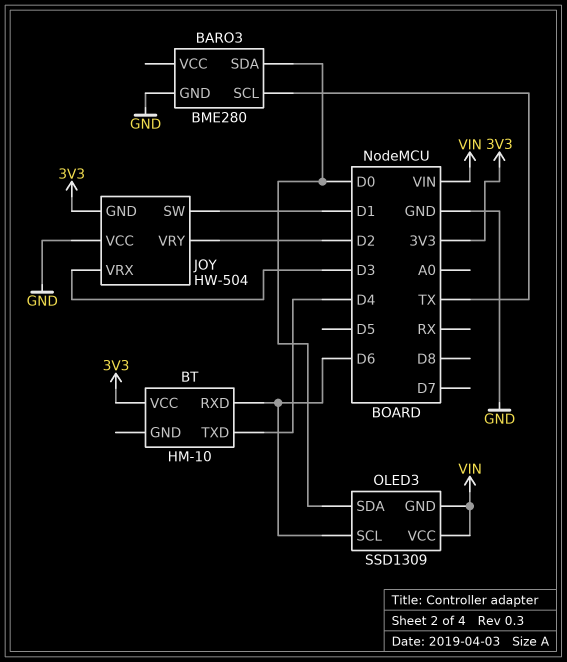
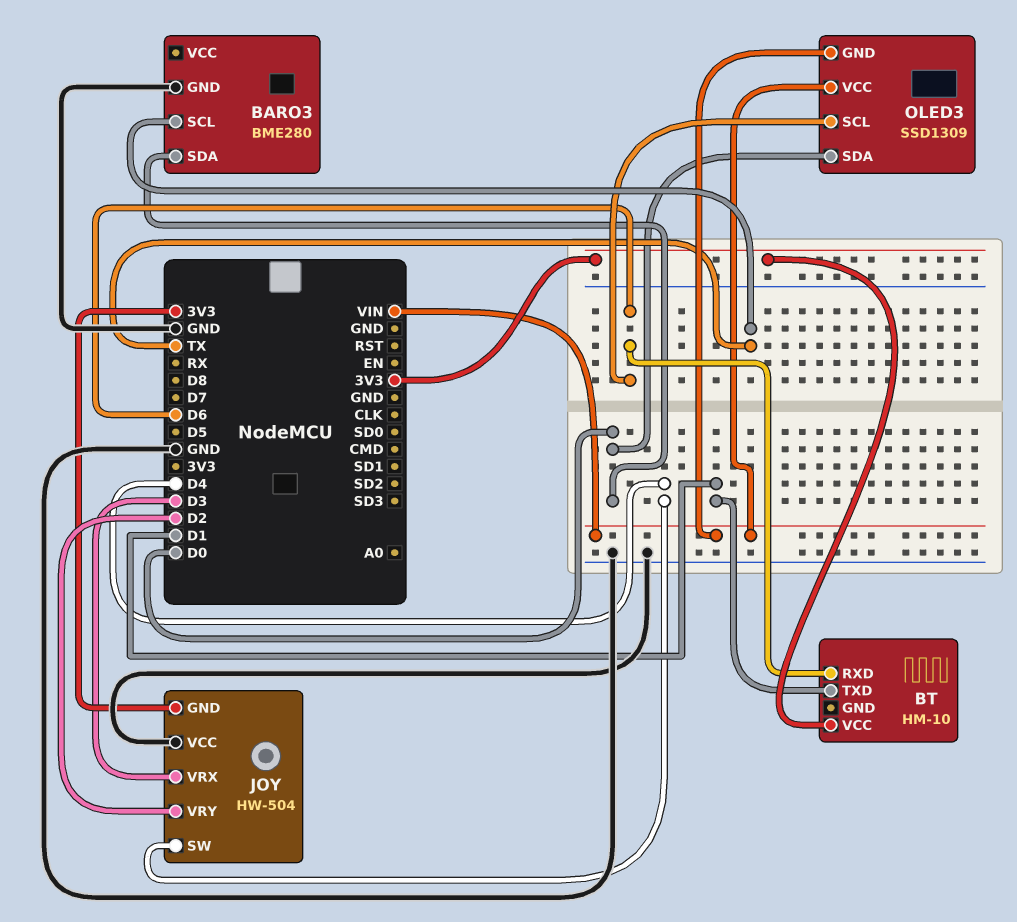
BT pin TXD: D4 -> D1
JOY pin SW: D1 -> D4

